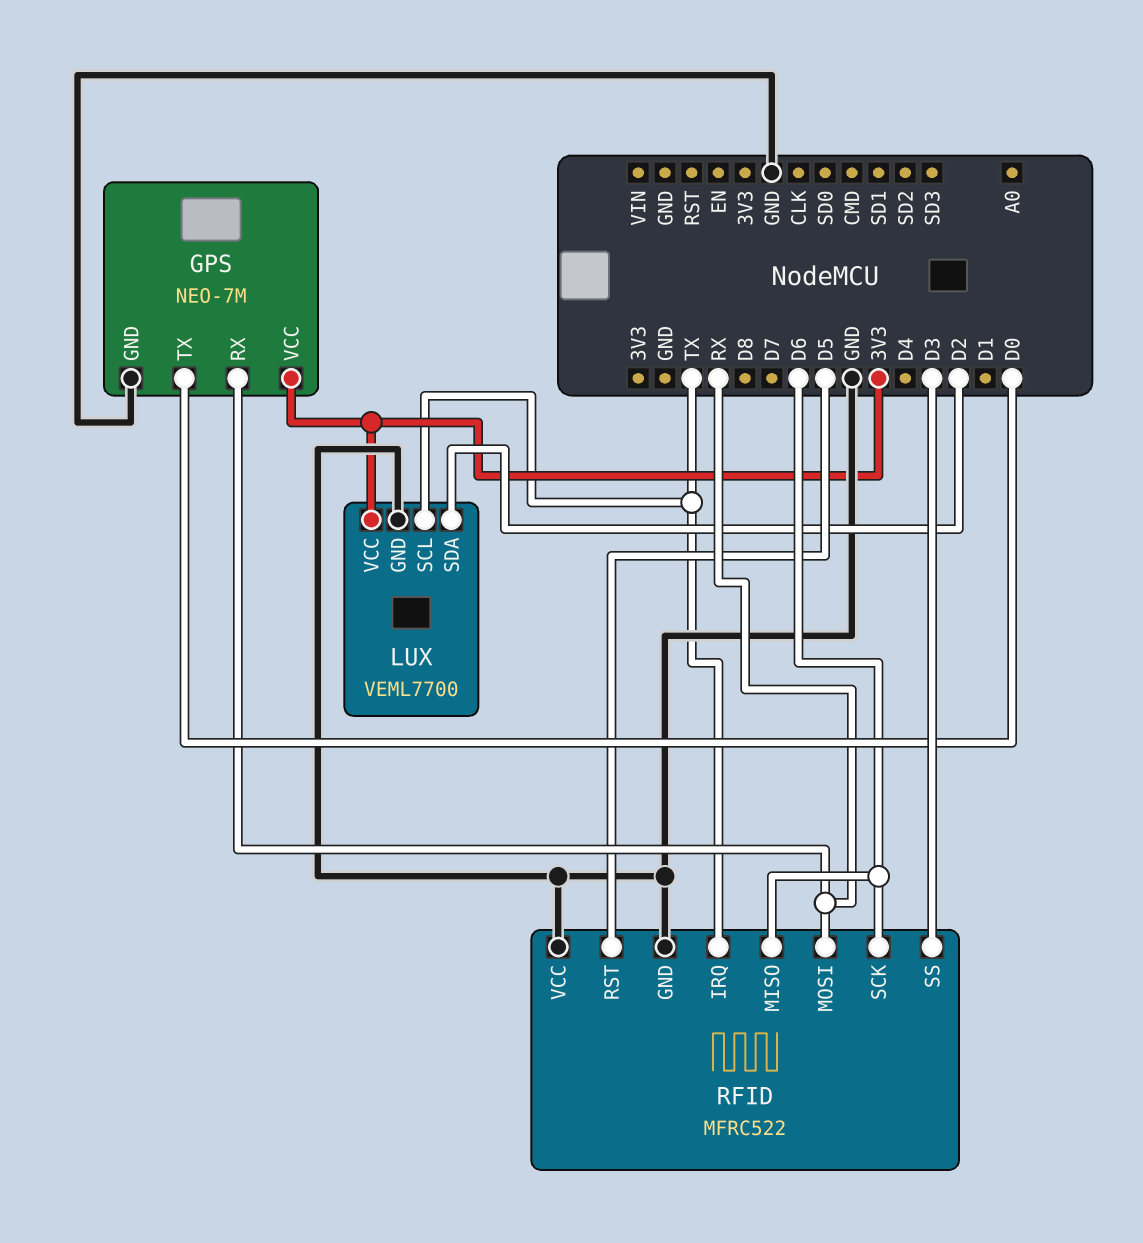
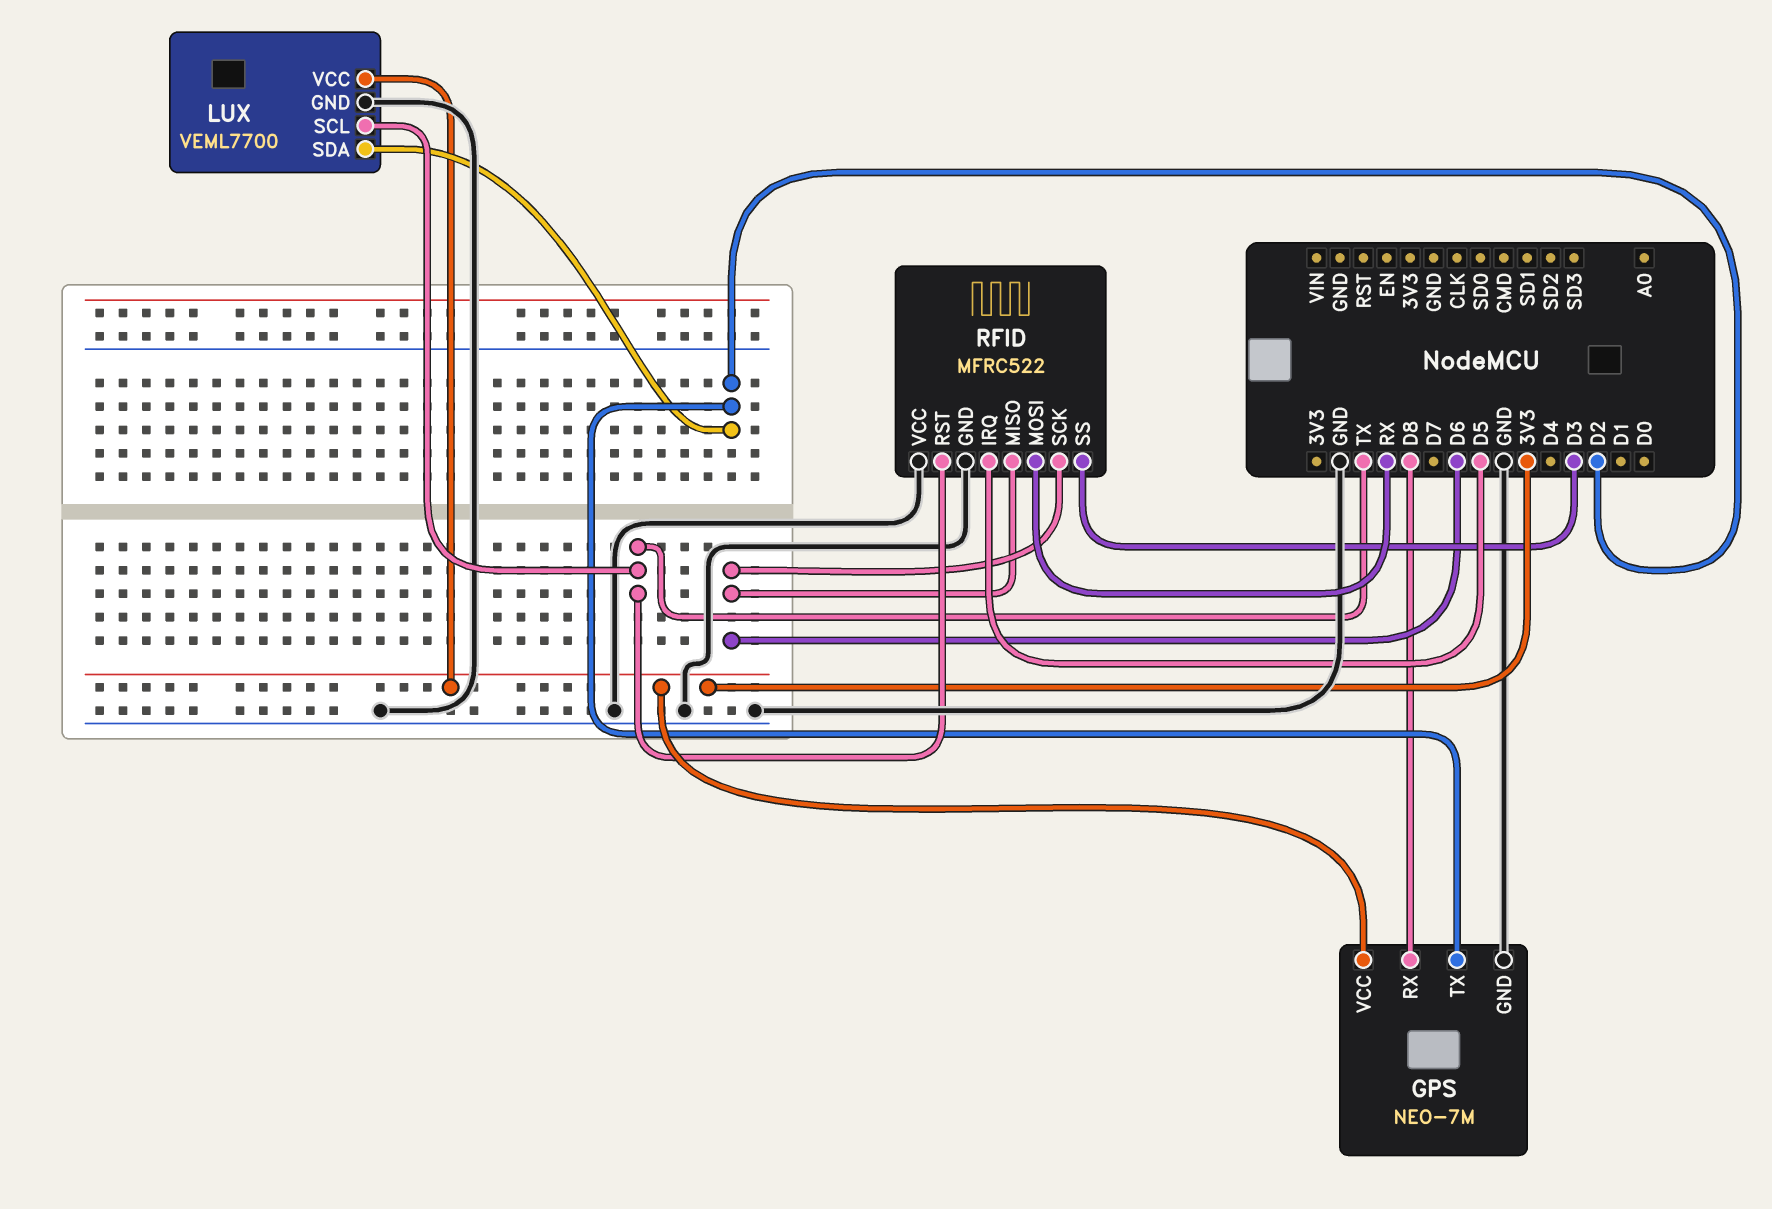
GPS pin RX: RX -> D8
GPS pin TX: D0 -> D2
RFID pin IRQ: TX -> D5
RFID pin RST: D5 -> TX

